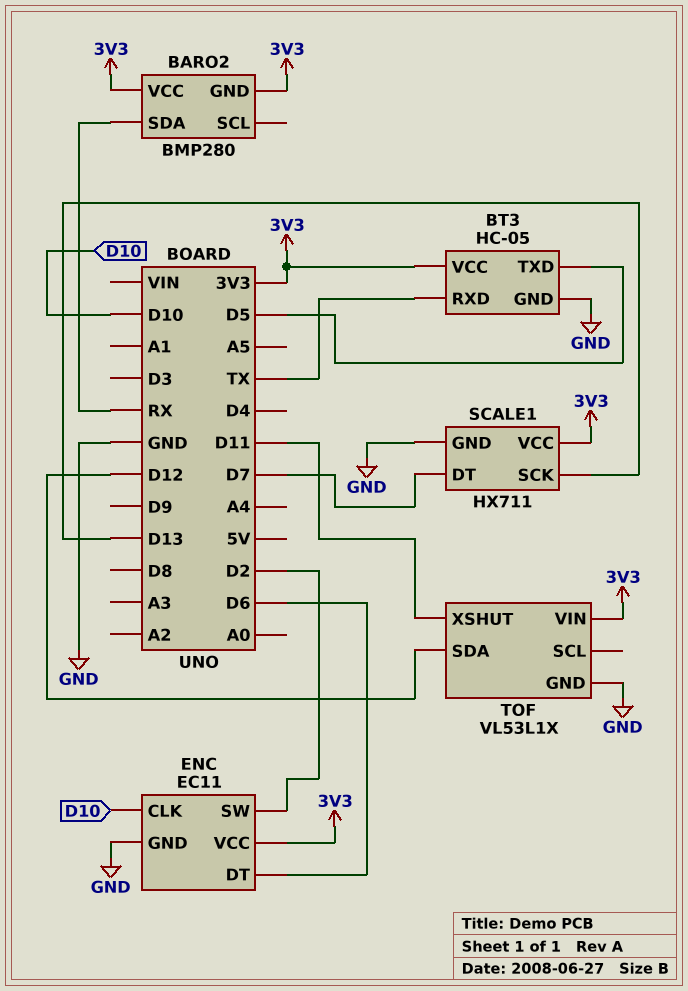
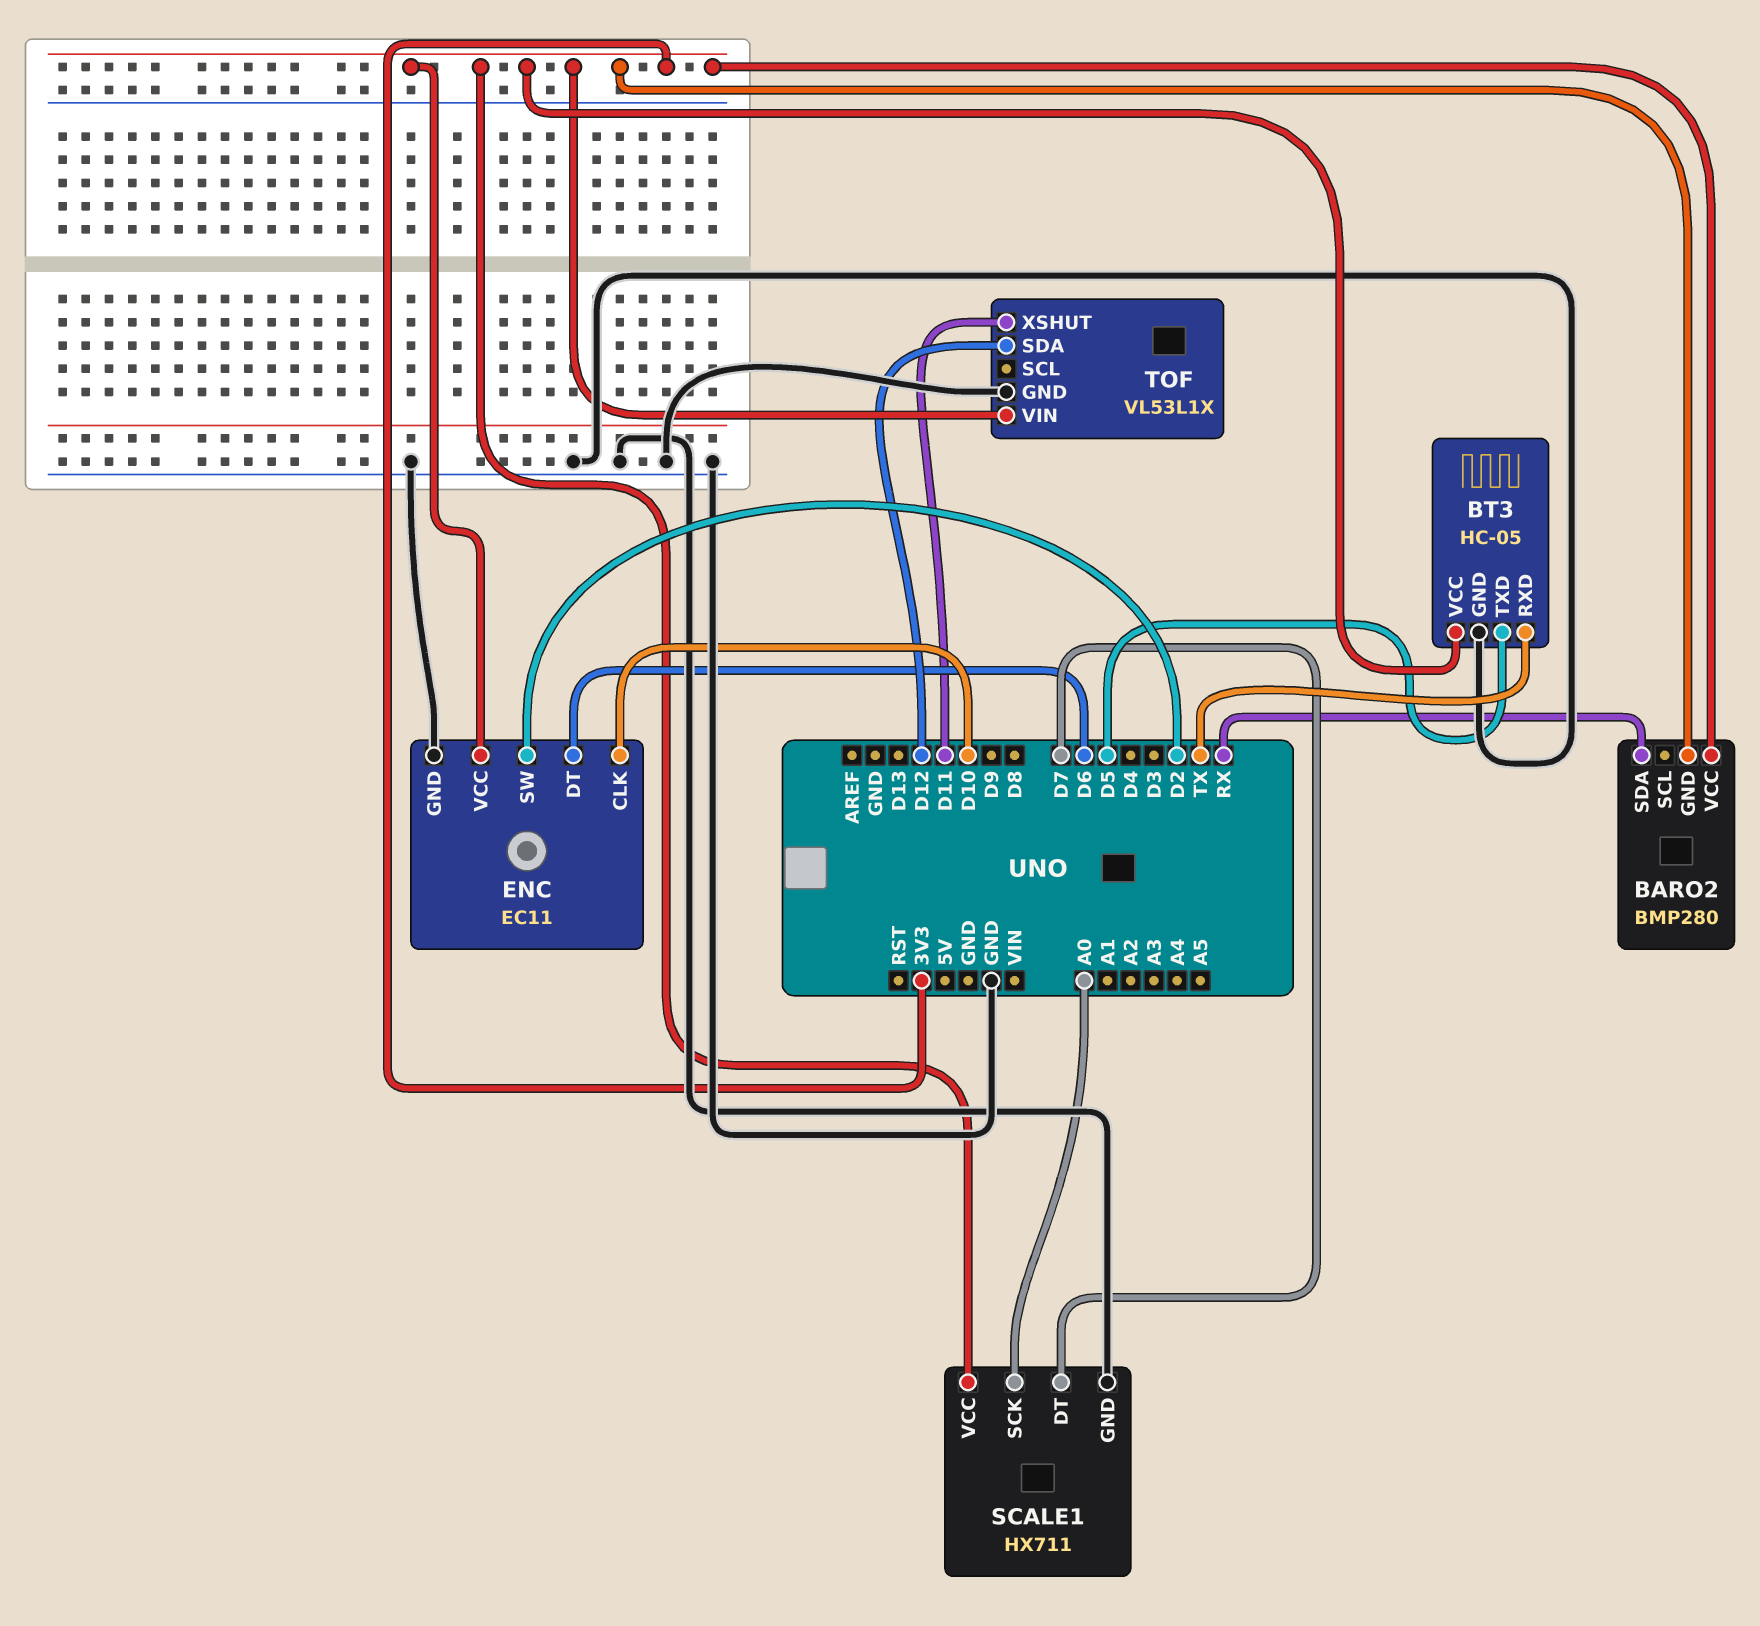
SCALE1 pin SCK: D13 -> A0

